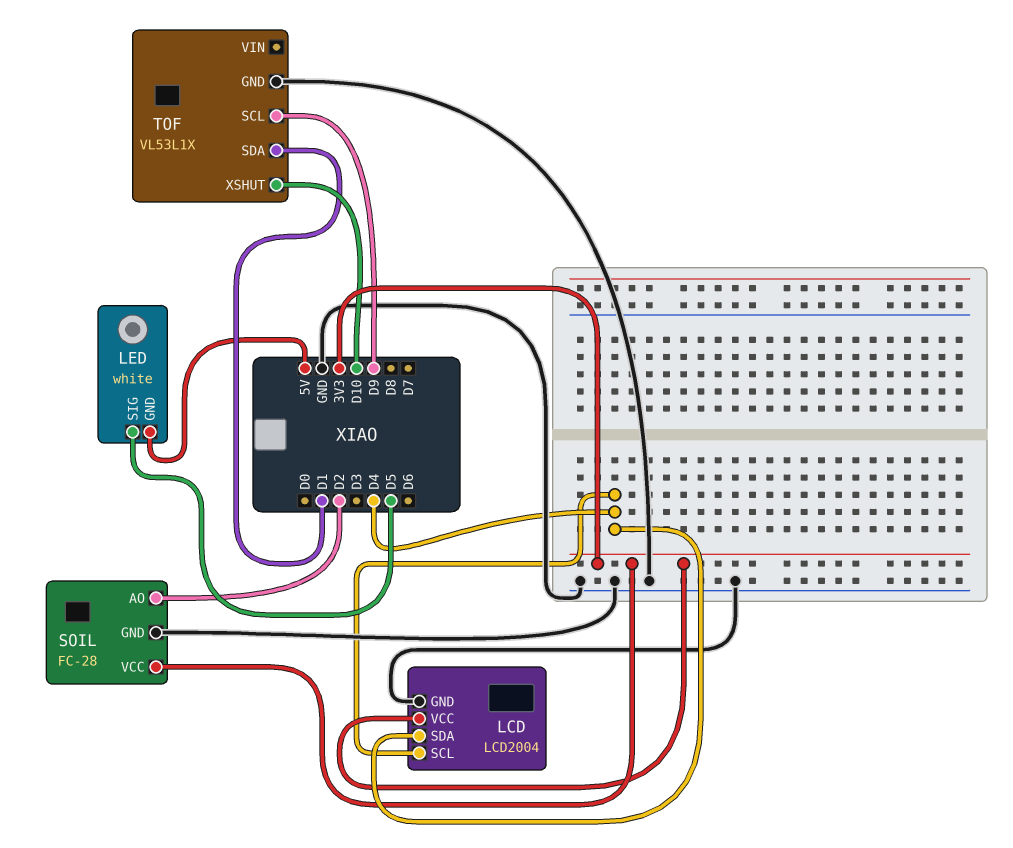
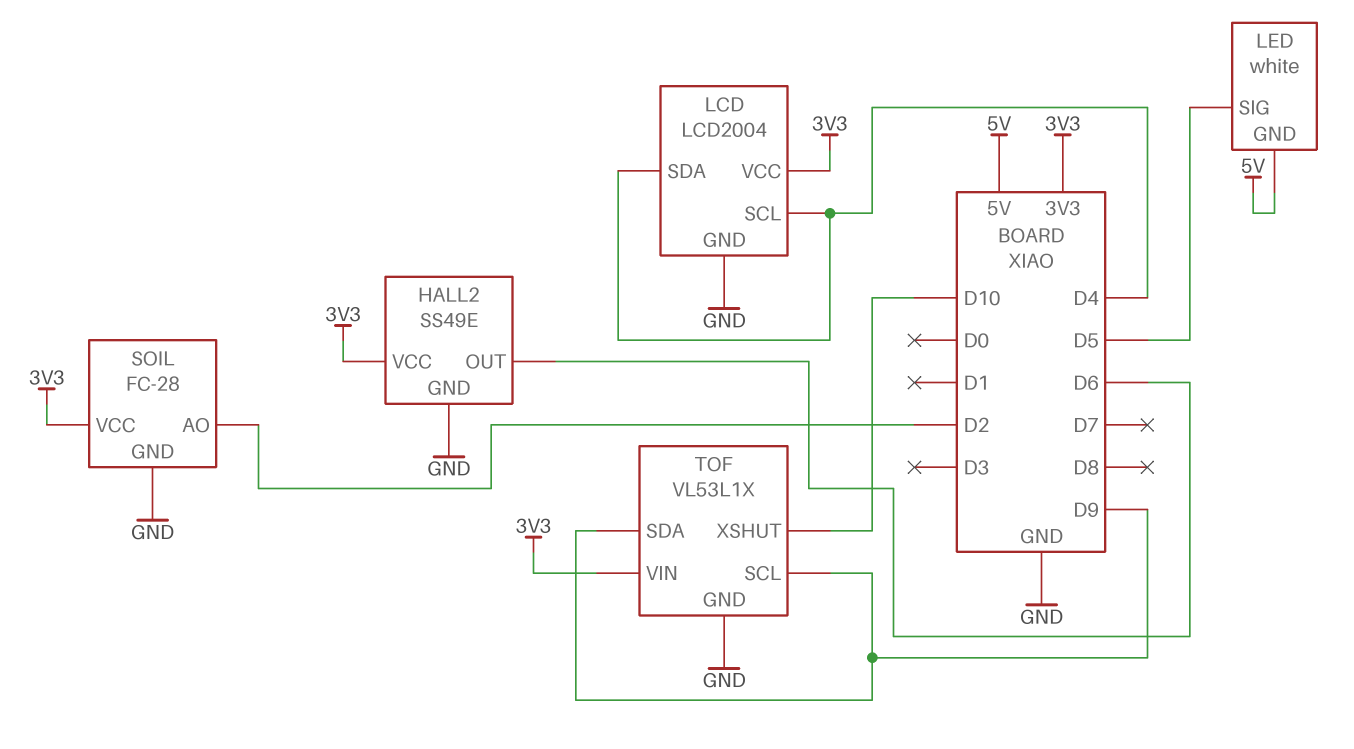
HALL2: none -> SS49E
HALL2 pin GND: none -> GND
HALL2 pin OUT: none -> D6
HALL2 pin VCC: none -> 3V3
TOF pin SDA: D1 -> D9
TOF pin VIN: none -> 3V3

